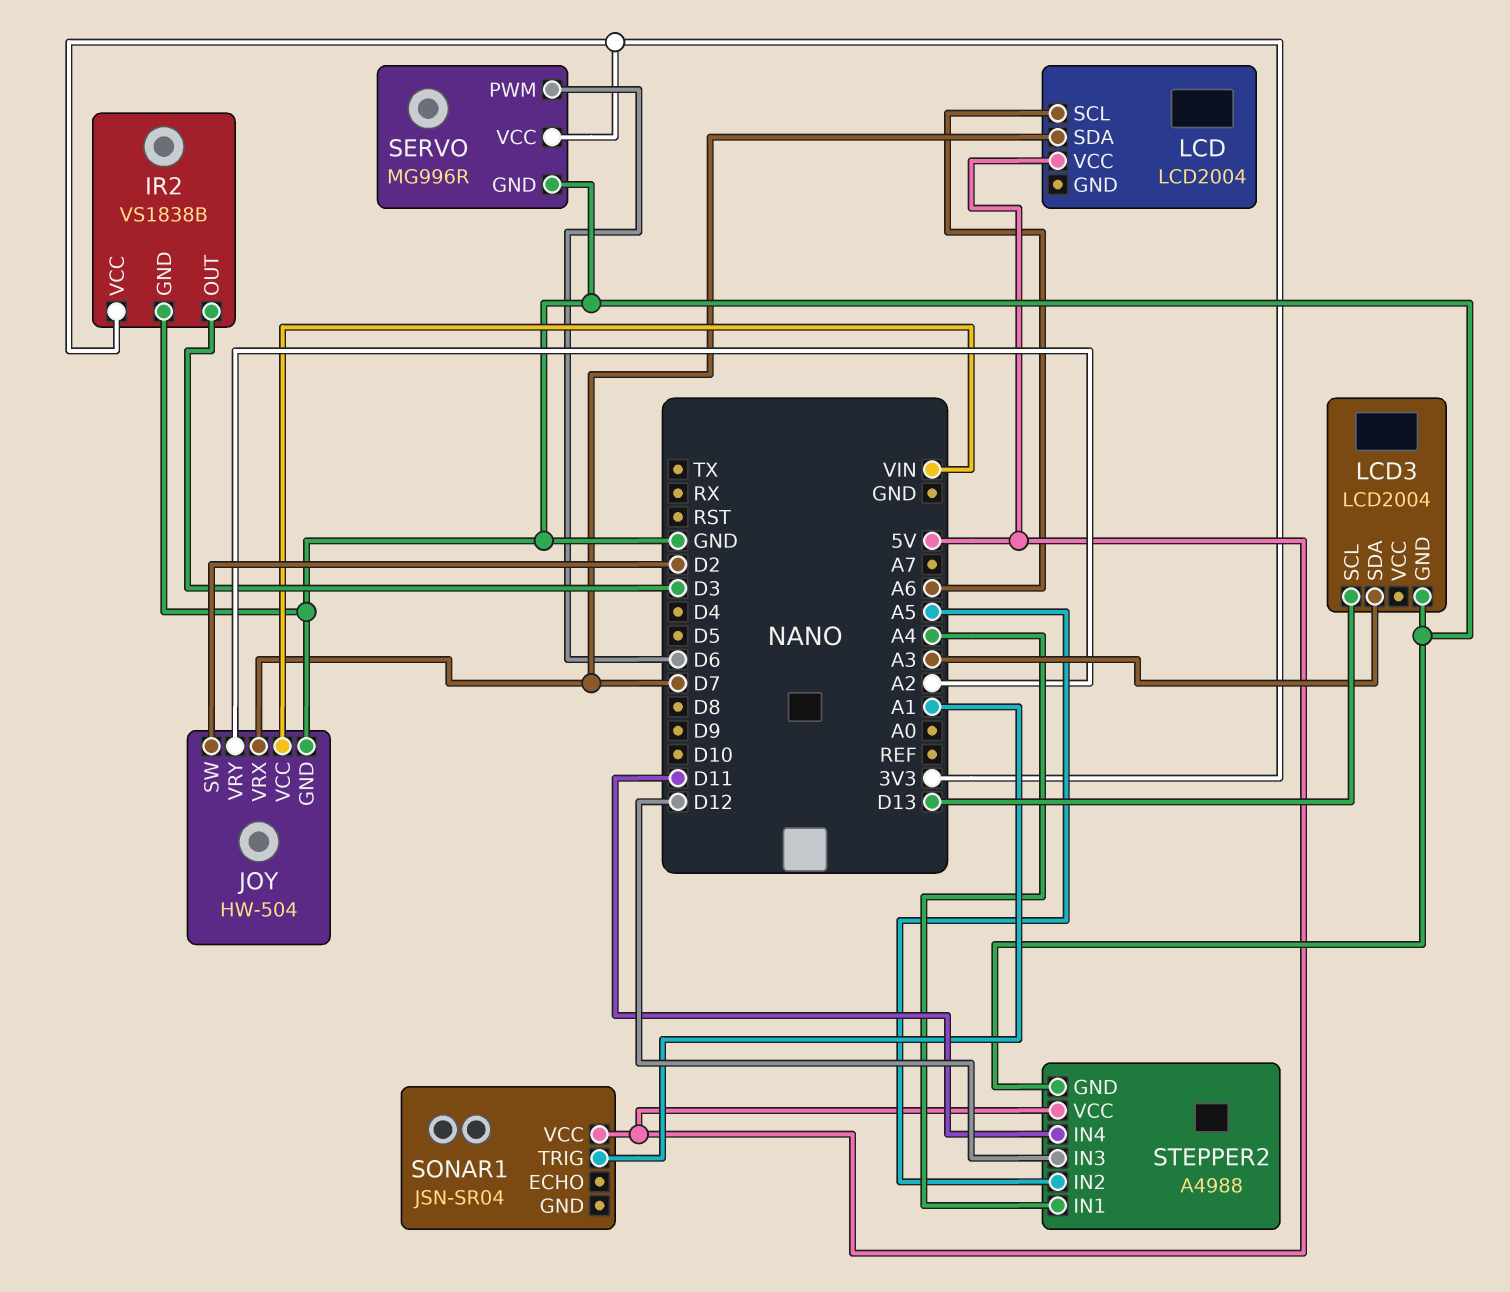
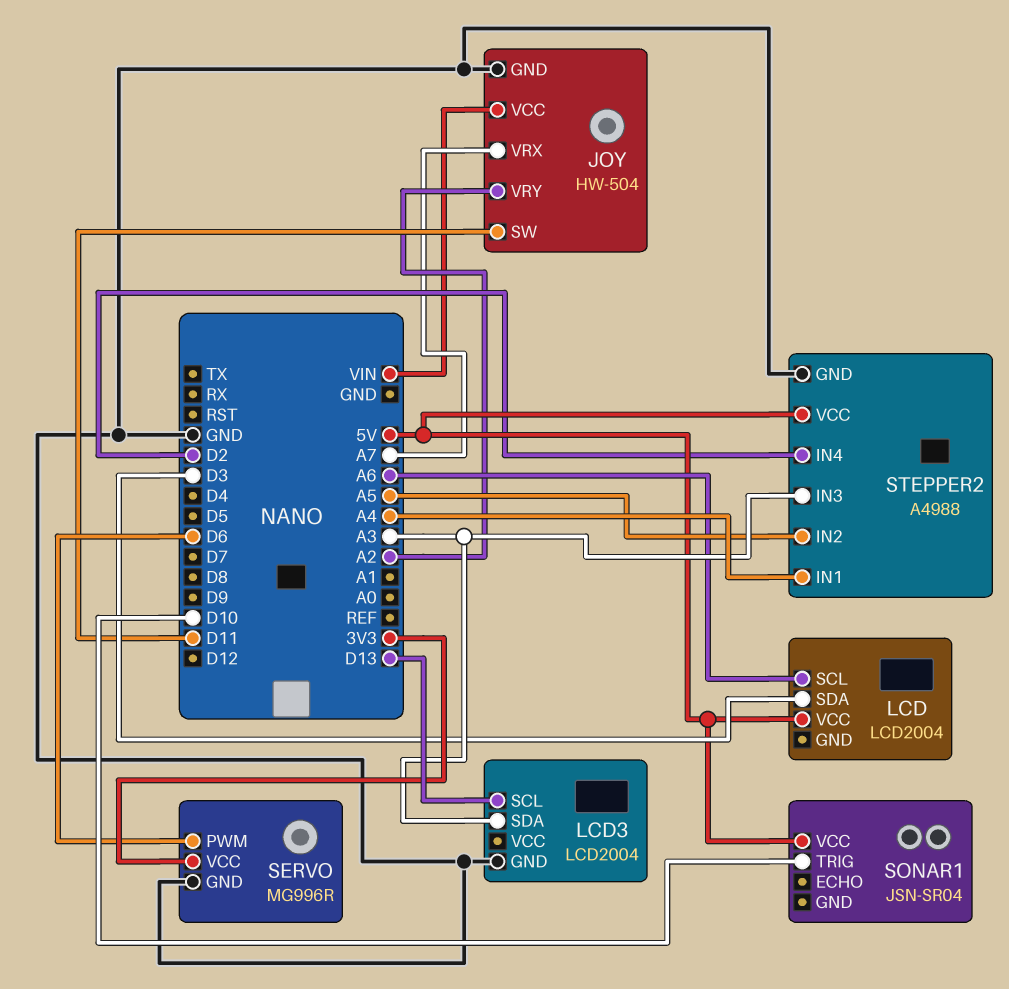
IR2: VS1838B -> none
IR2 pin GND: GND -> none
IR2 pin OUT: D3 -> none
IR2 pin VCC: 3V3 -> none
JOY pin SW: D2 -> D11
JOY pin VRX: D7 -> A7
LCD pin SDA: D7 -> D3
SONAR1 pin TRIG: A1 -> D10
STEPPER2 pin IN3: D12 -> A3
STEPPER2 pin IN4: D11 -> D2

